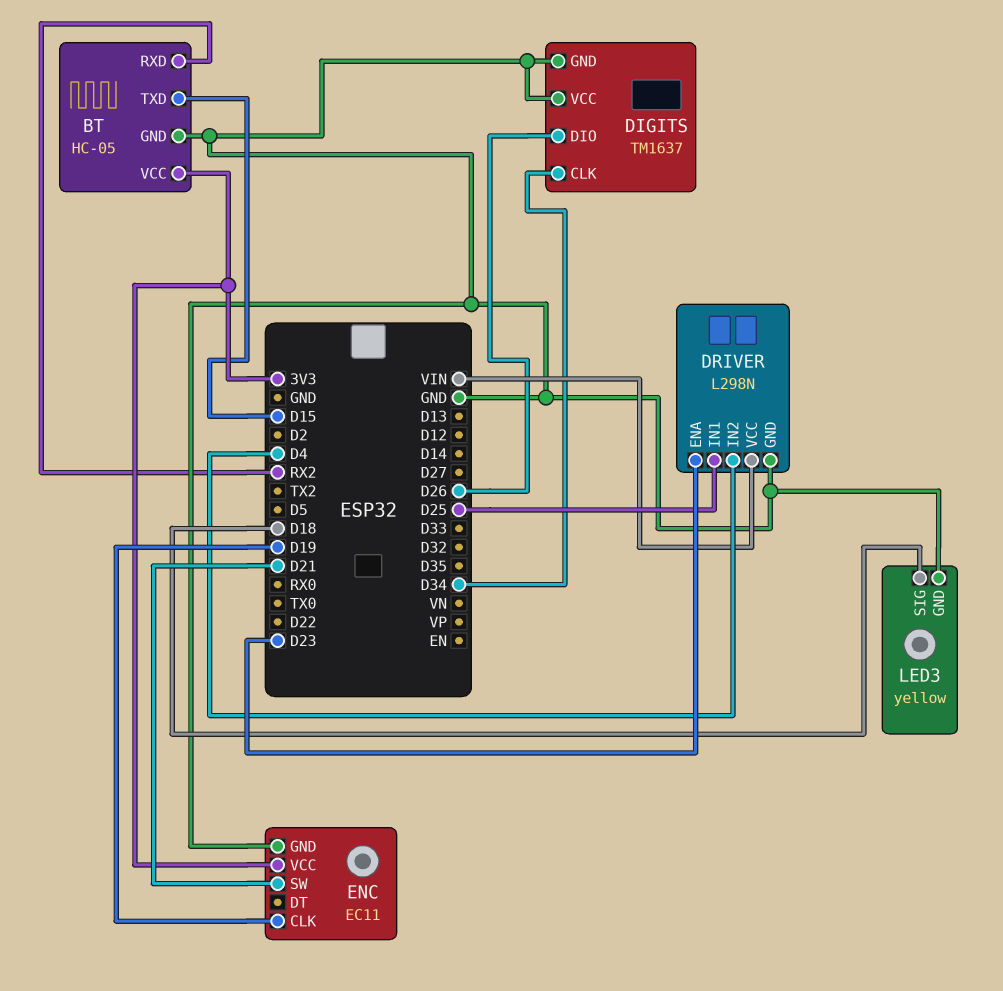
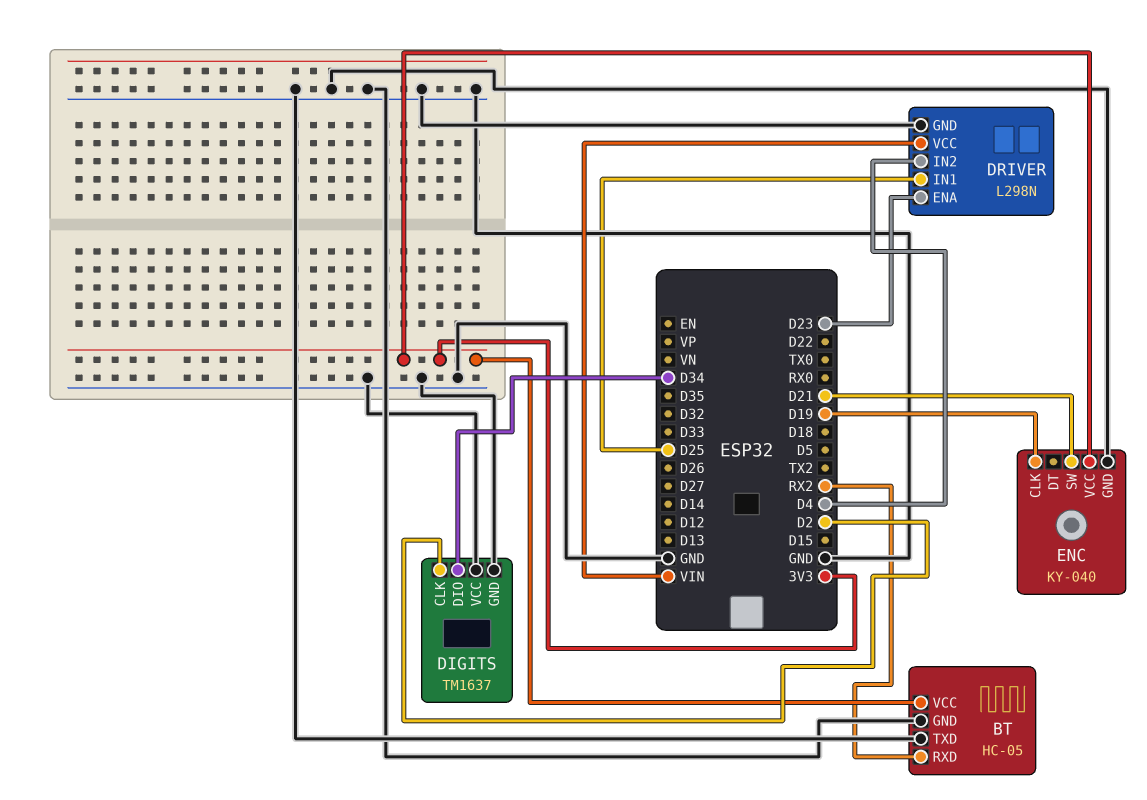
BT pin TXD: D15 -> GND
DIGITS pin CLK: D34 -> D2
DIGITS pin DIO: D26 -> D34
ENC: EC11 -> KY-040
LED3: yellow -> none
LED3 pin GND: GND -> none
LED3 pin SIG: D18 -> none

